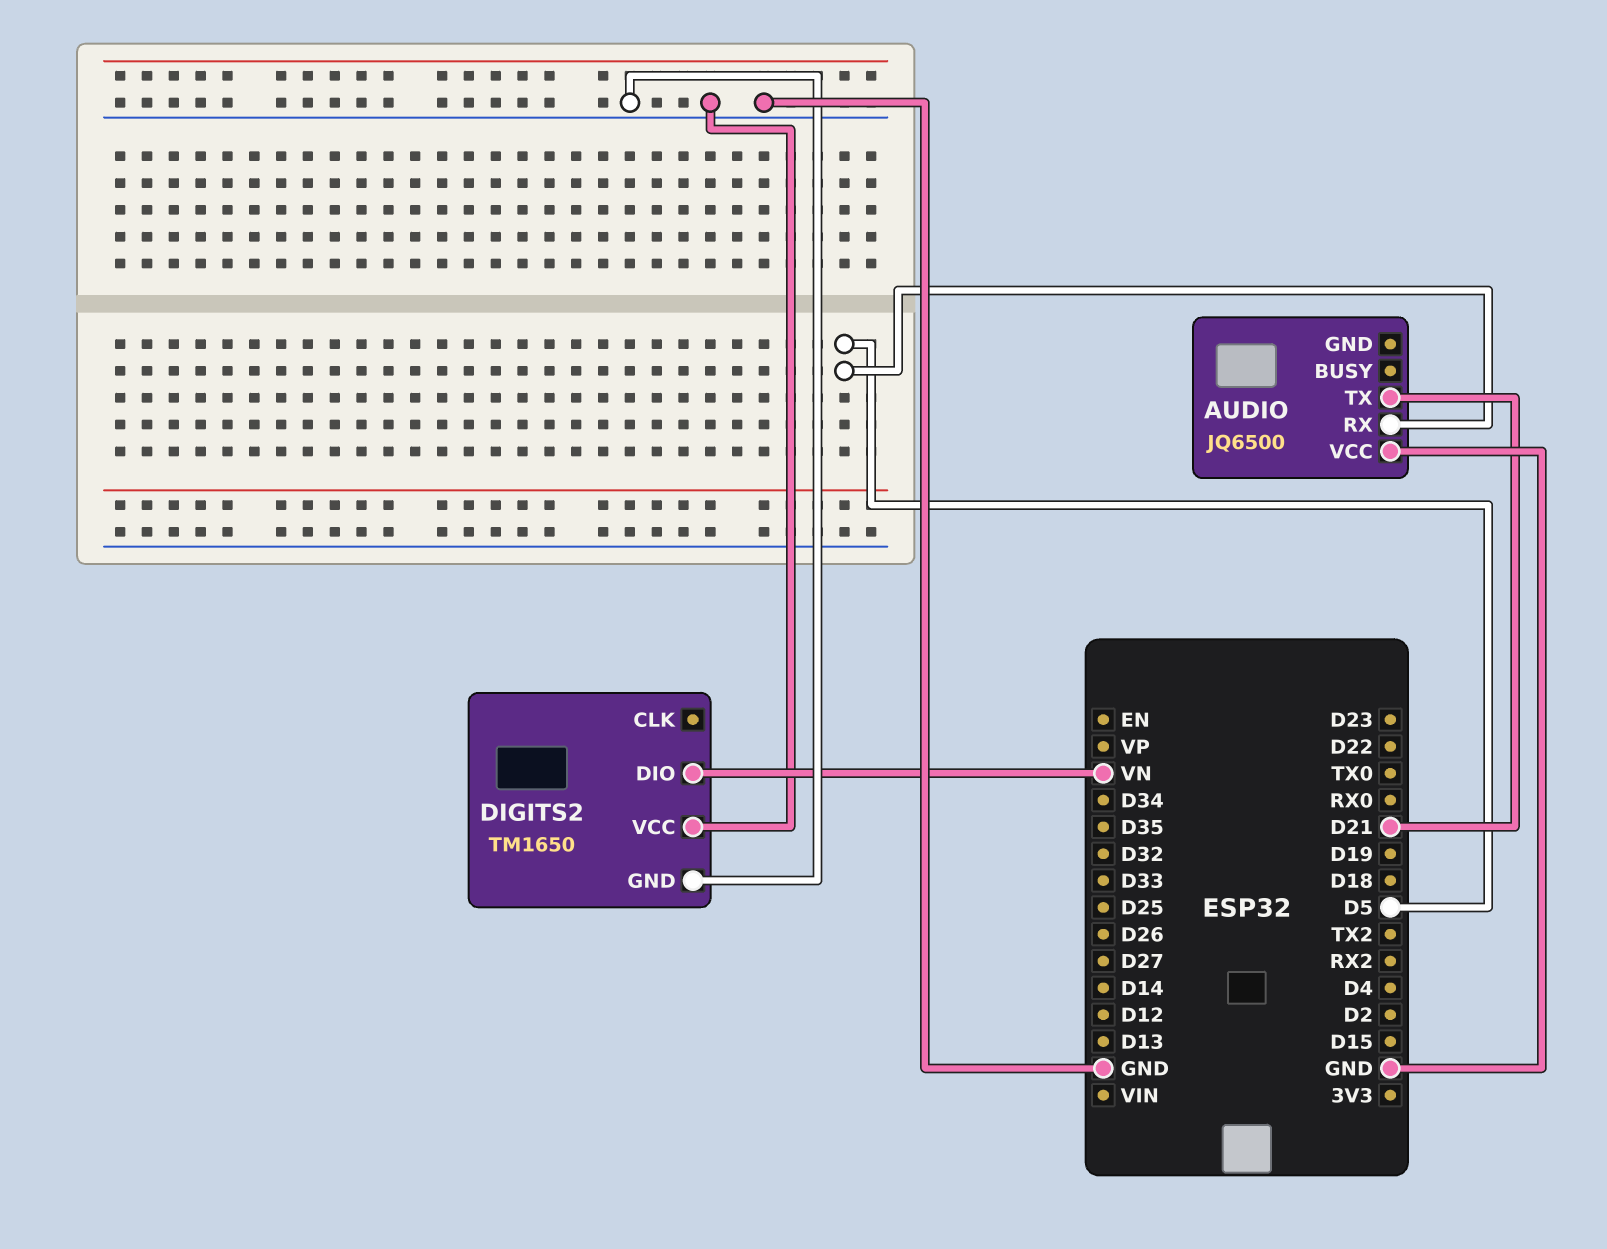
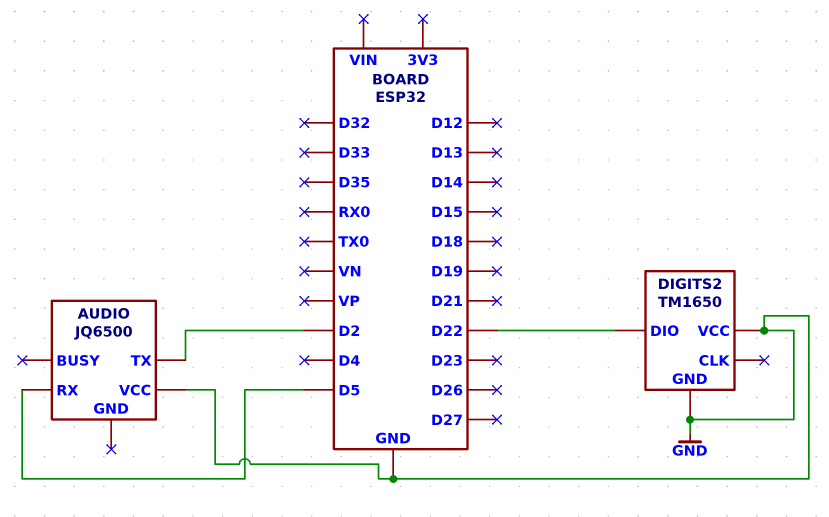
AUDIO pin TX: D21 -> D2
DIGITS2 pin DIO: VN -> D22

